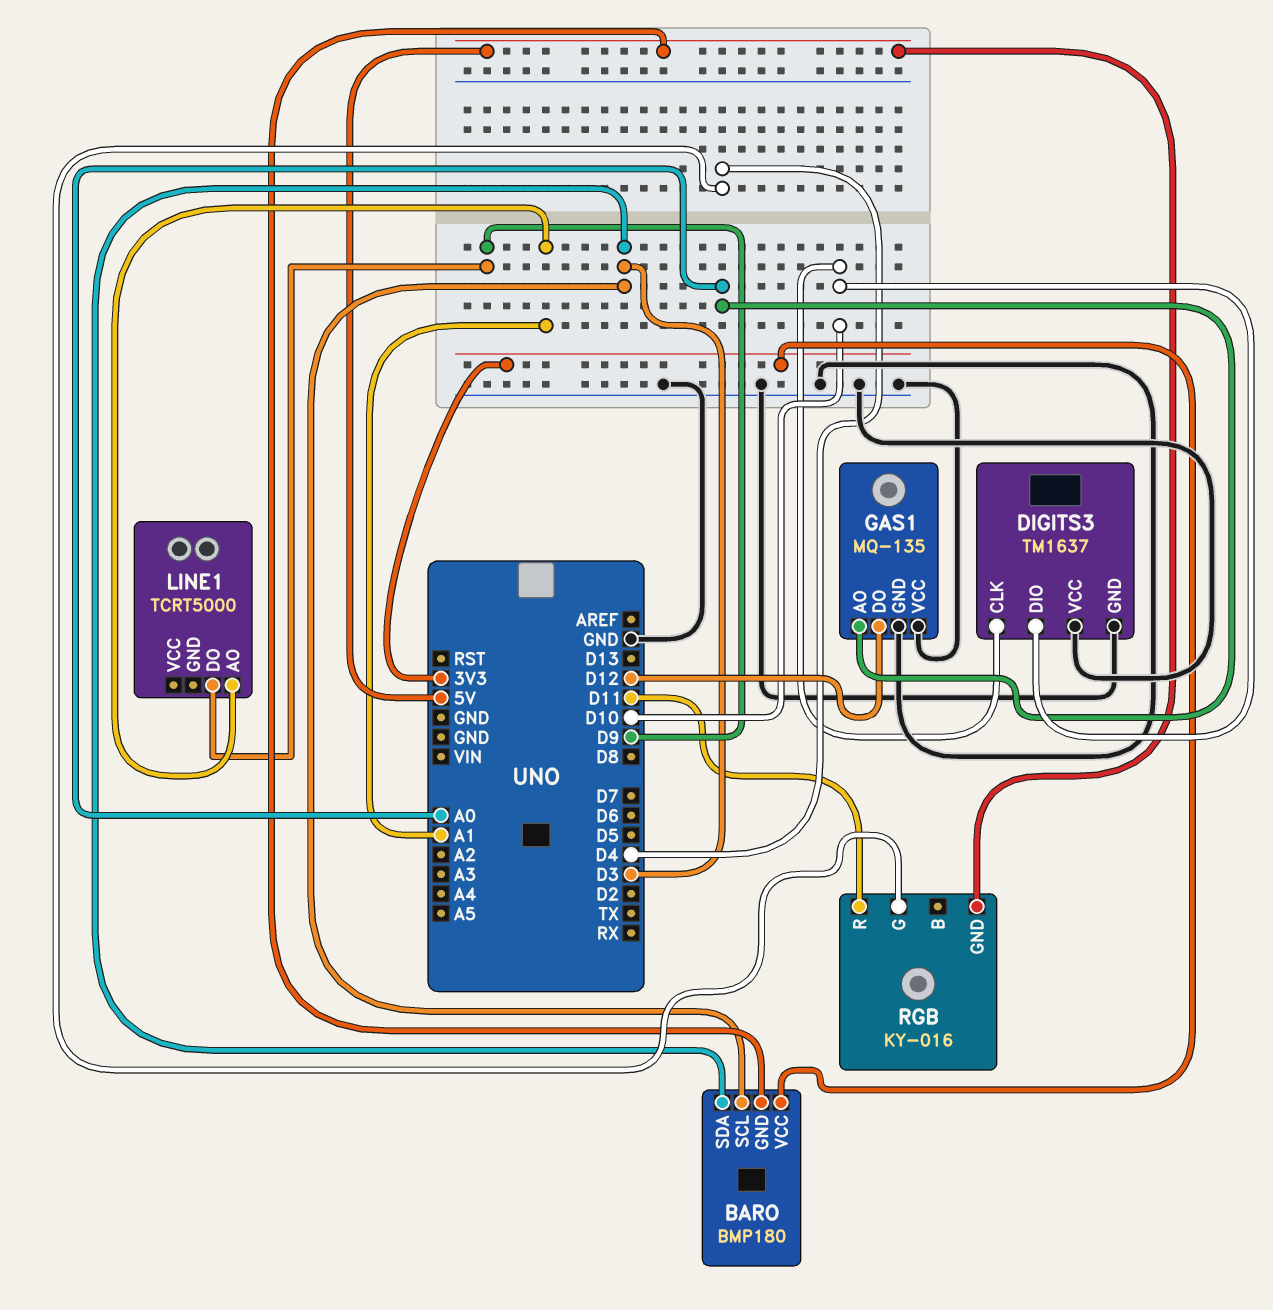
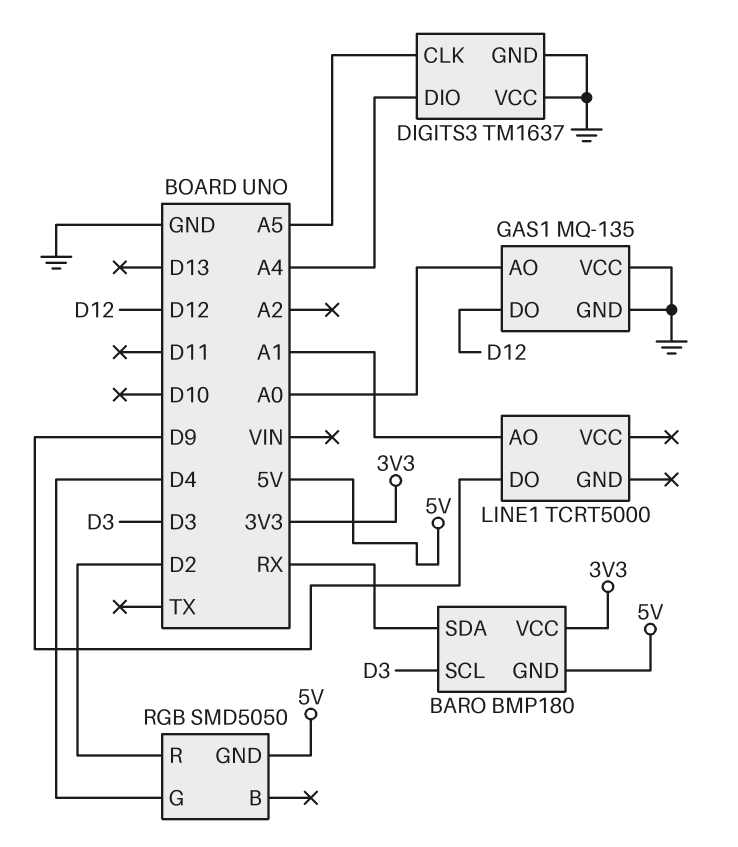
BARO pin SDA: D3 -> RX
DIGITS3 pin CLK: D10 -> A5
DIGITS3 pin DIO: D10 -> A4
RGB: KY-016 -> SMD5050
RGB pin R: D11 -> D2

